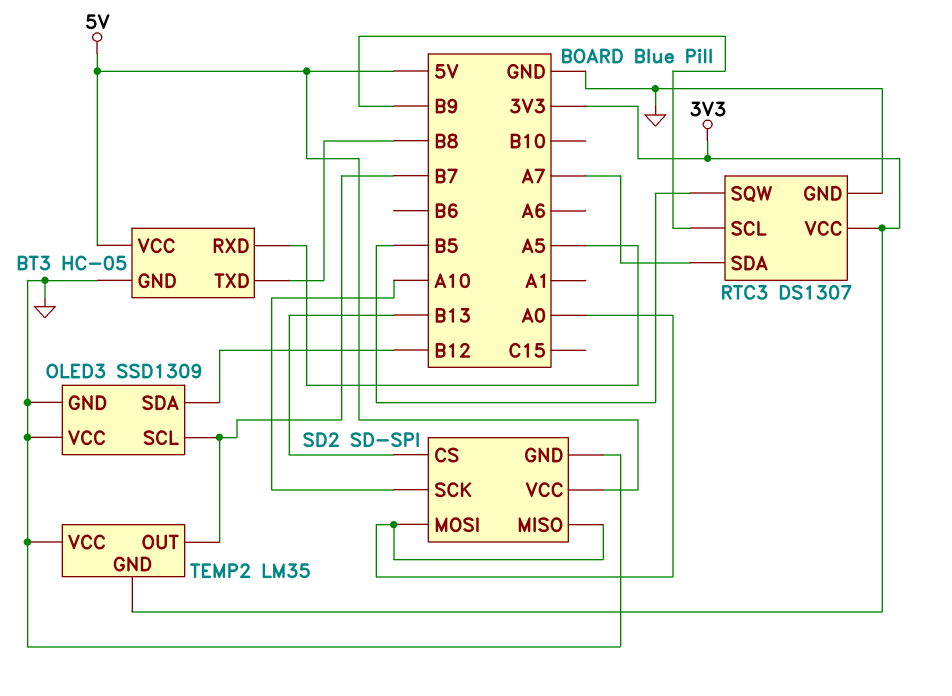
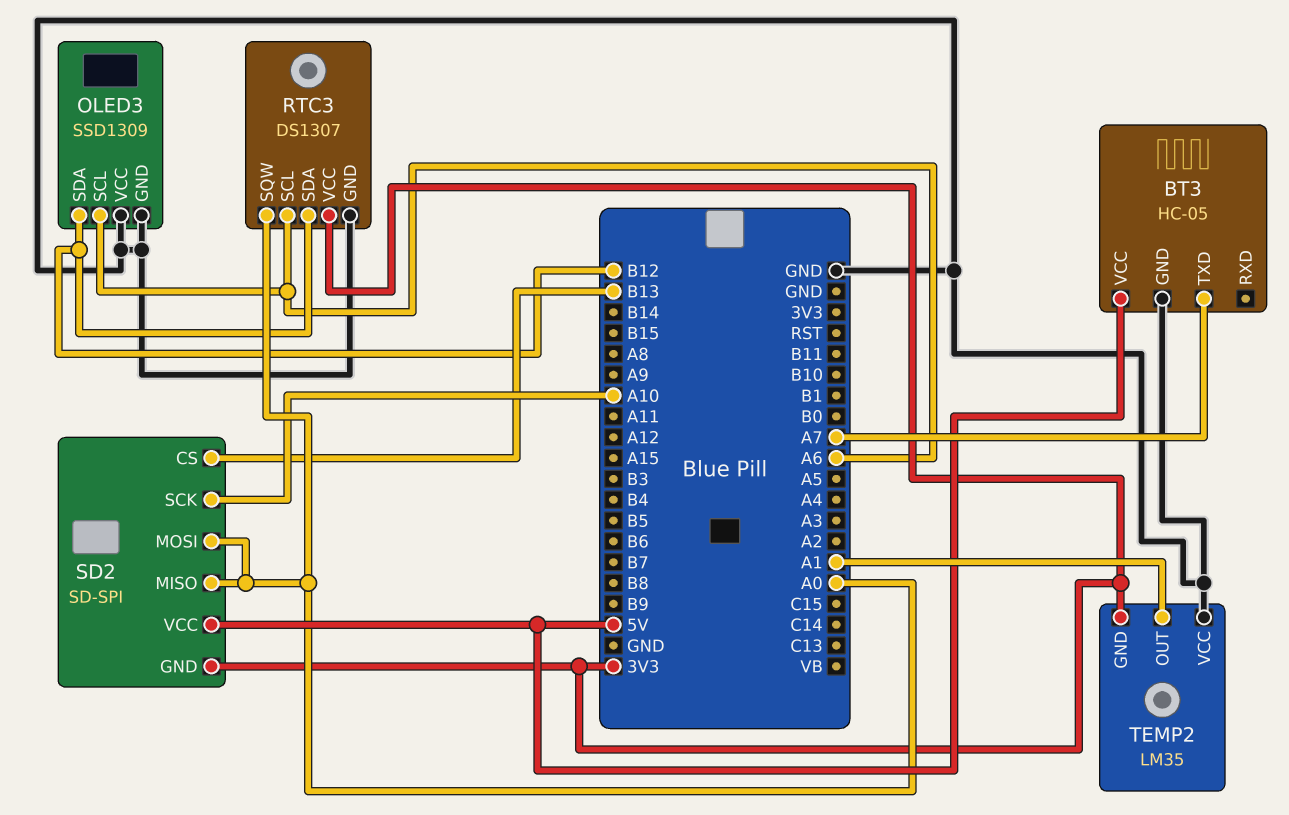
BT3 pin RXD: A5 -> none
BT3 pin TXD: B8 -> A7
OLED3 pin SCL: B7 -> A6
RTC3 pin SCL: B9 -> A6
RTC3 pin SDA: A7 -> B12
RTC3 pin SQW: B5 -> A0
SD2 pin GND: GND -> 3V3
TEMP2 pin OUT: B7 -> A1

